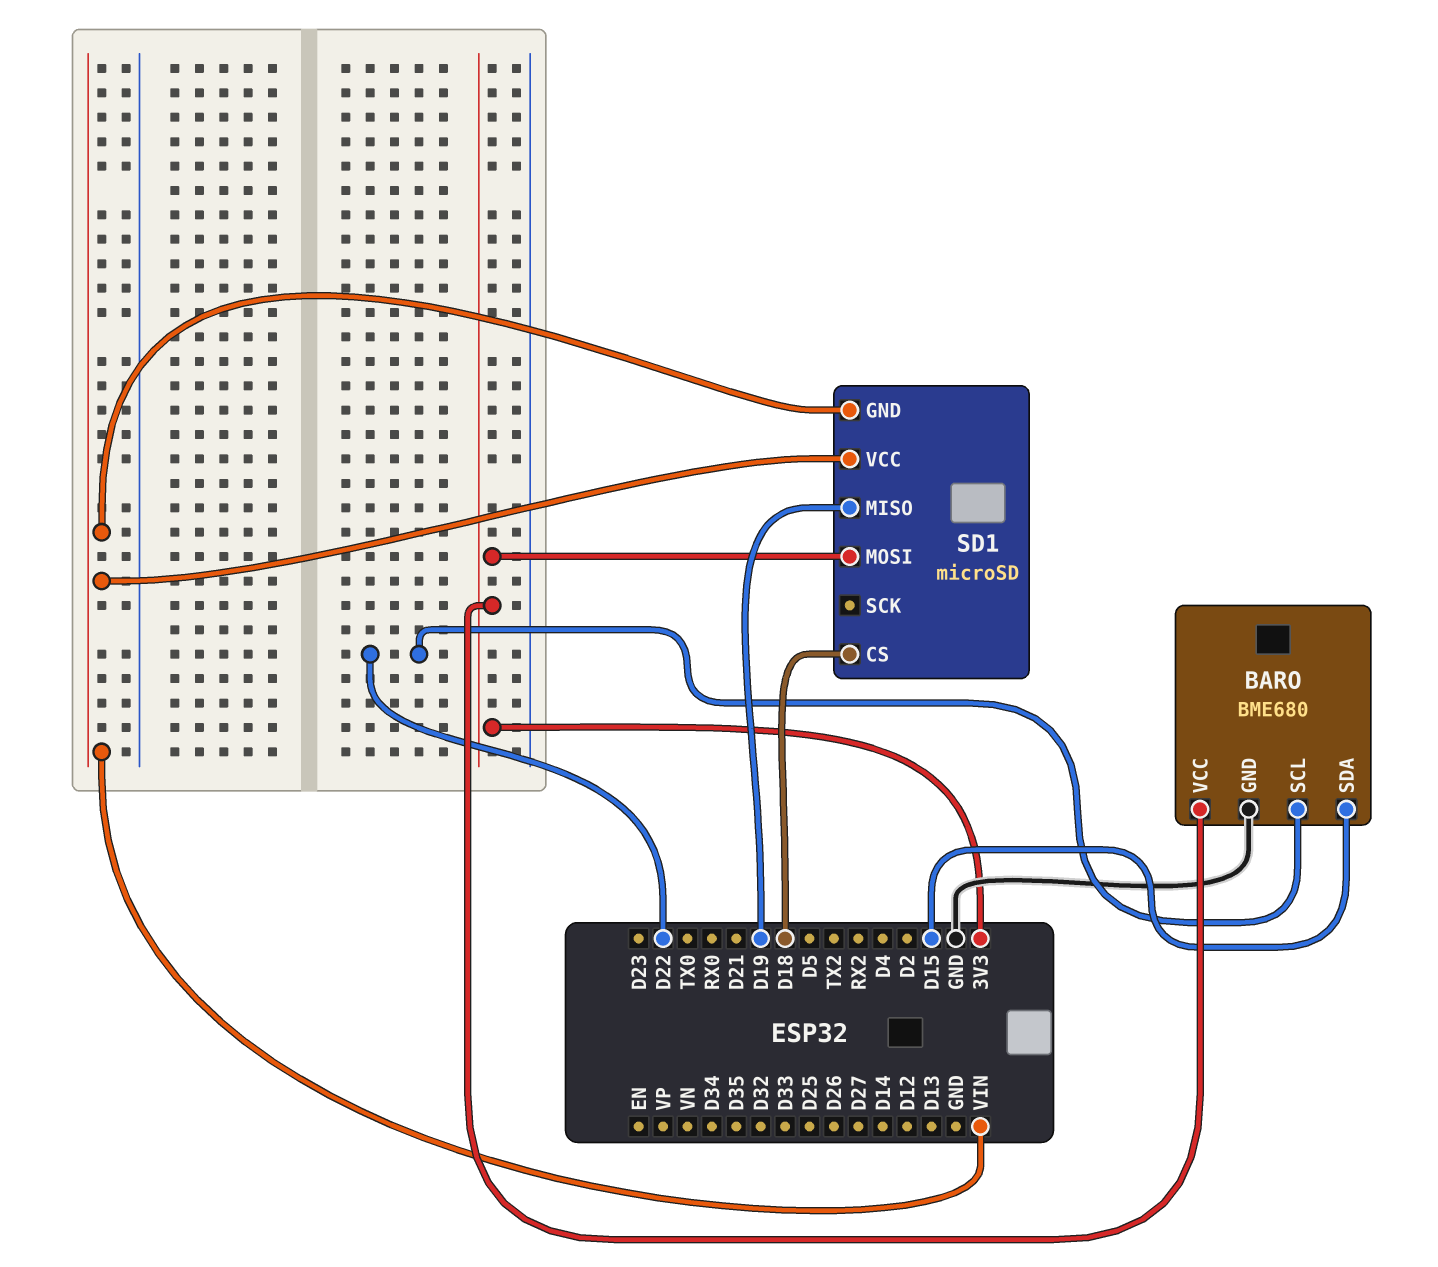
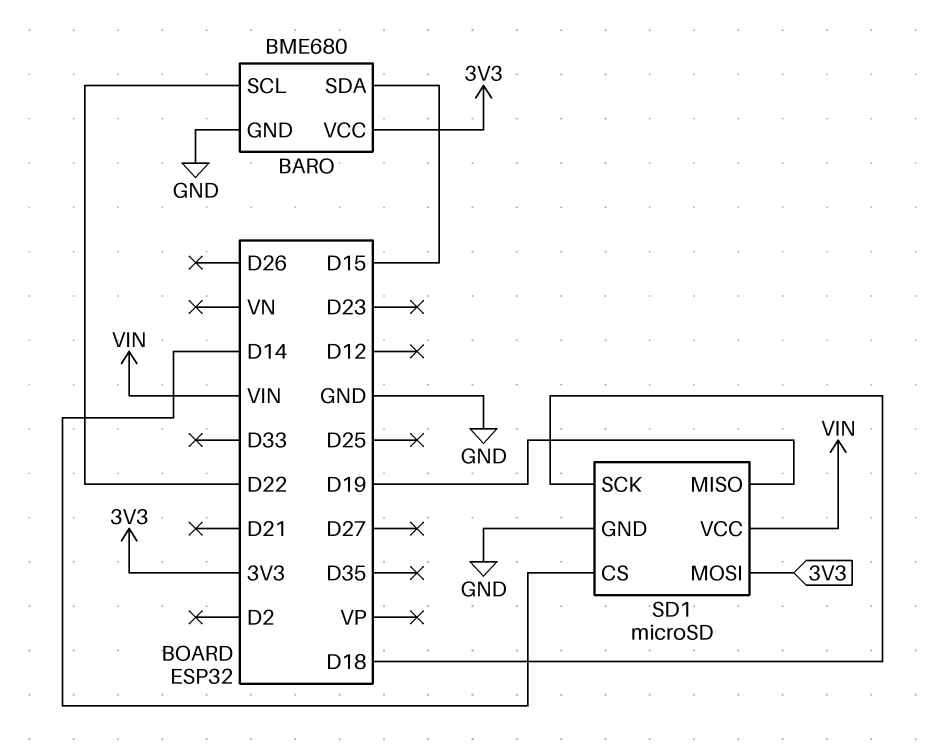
SD1 pin CS: D18 -> D14
SD1 pin GND: VIN -> GND
SD1 pin SCK: none -> D18

